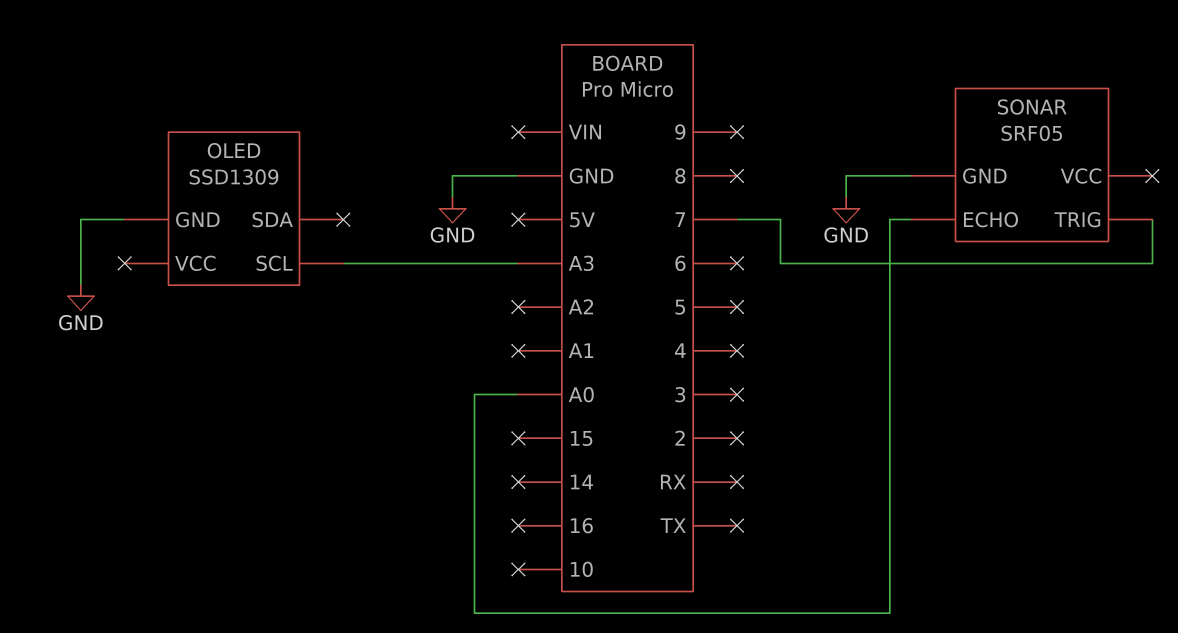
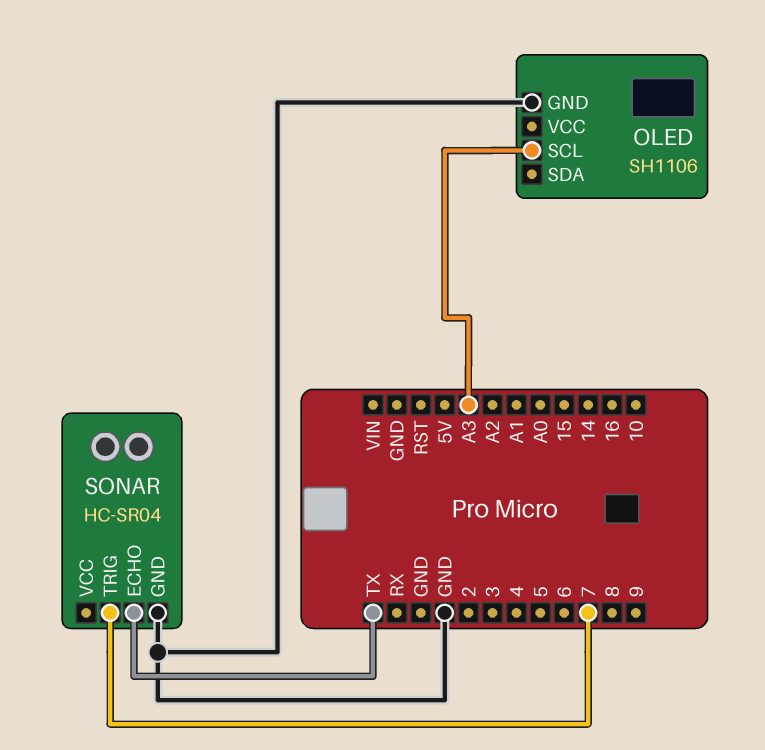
OLED: SSD1309 -> SH1106
SONAR: SRF05 -> HC-SR04
SONAR pin ECHO: A0 -> TX

